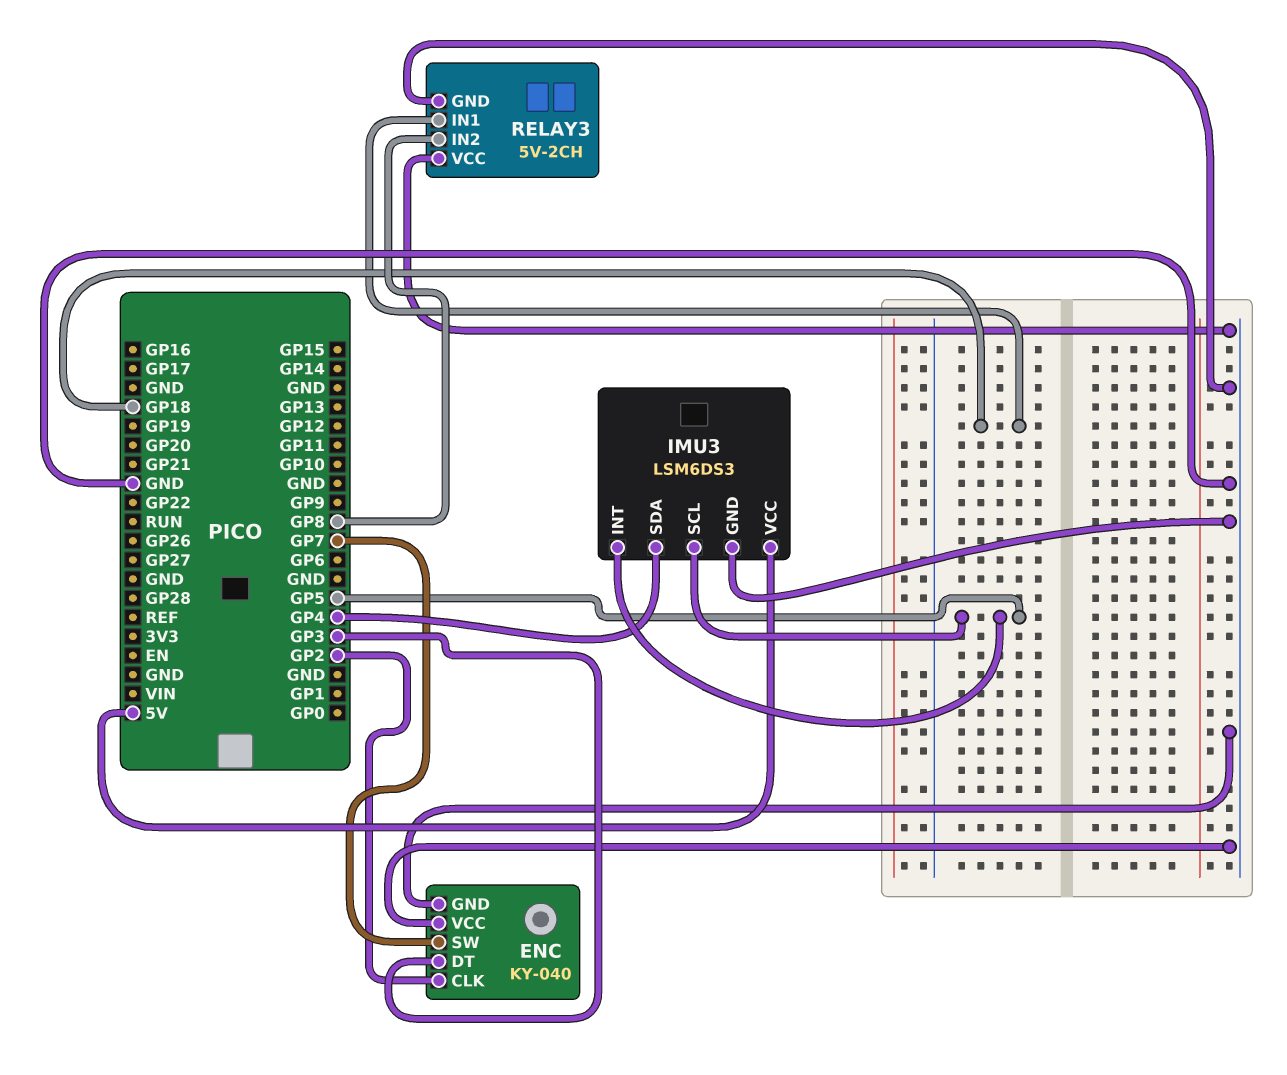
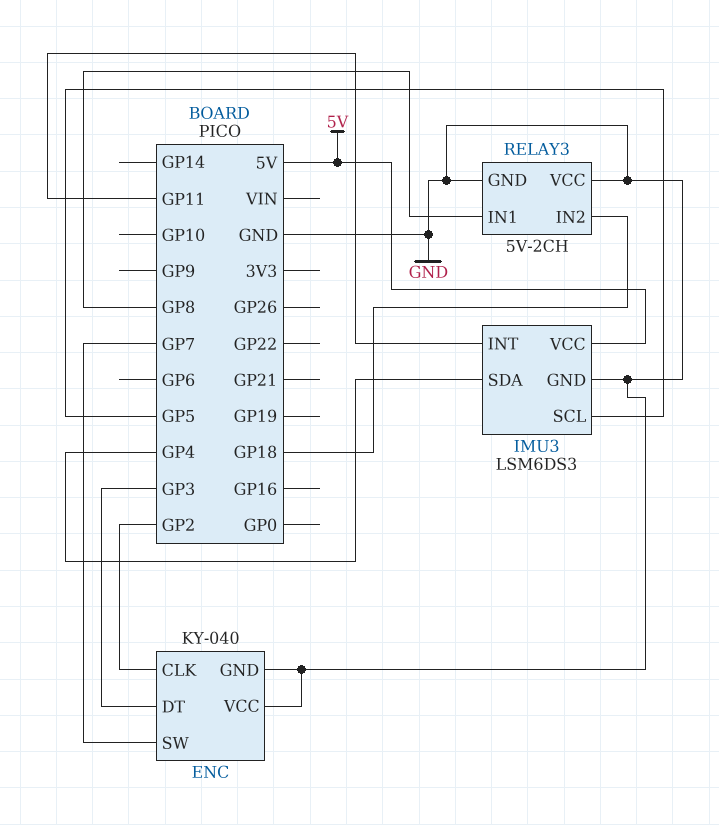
IMU3 pin INT: GP5 -> GP11
RELAY3 pin IN1: GP18 -> GP8
RELAY3 pin IN2: GP8 -> GP18

